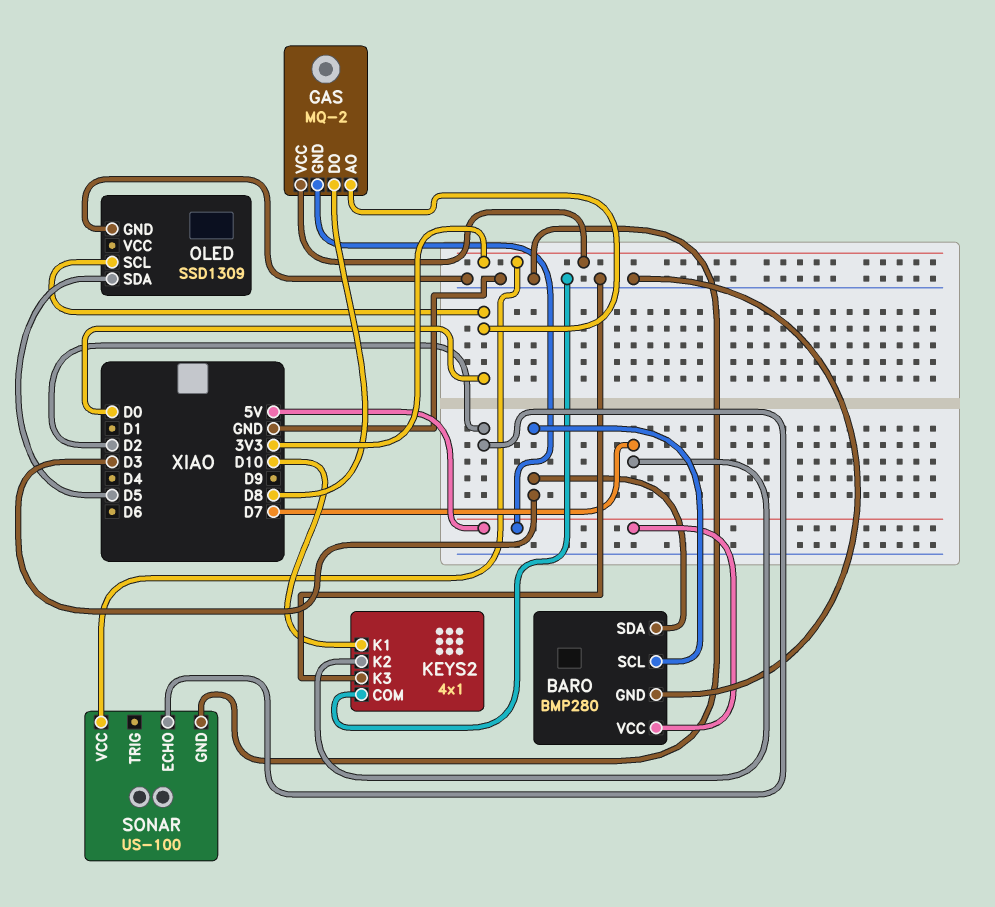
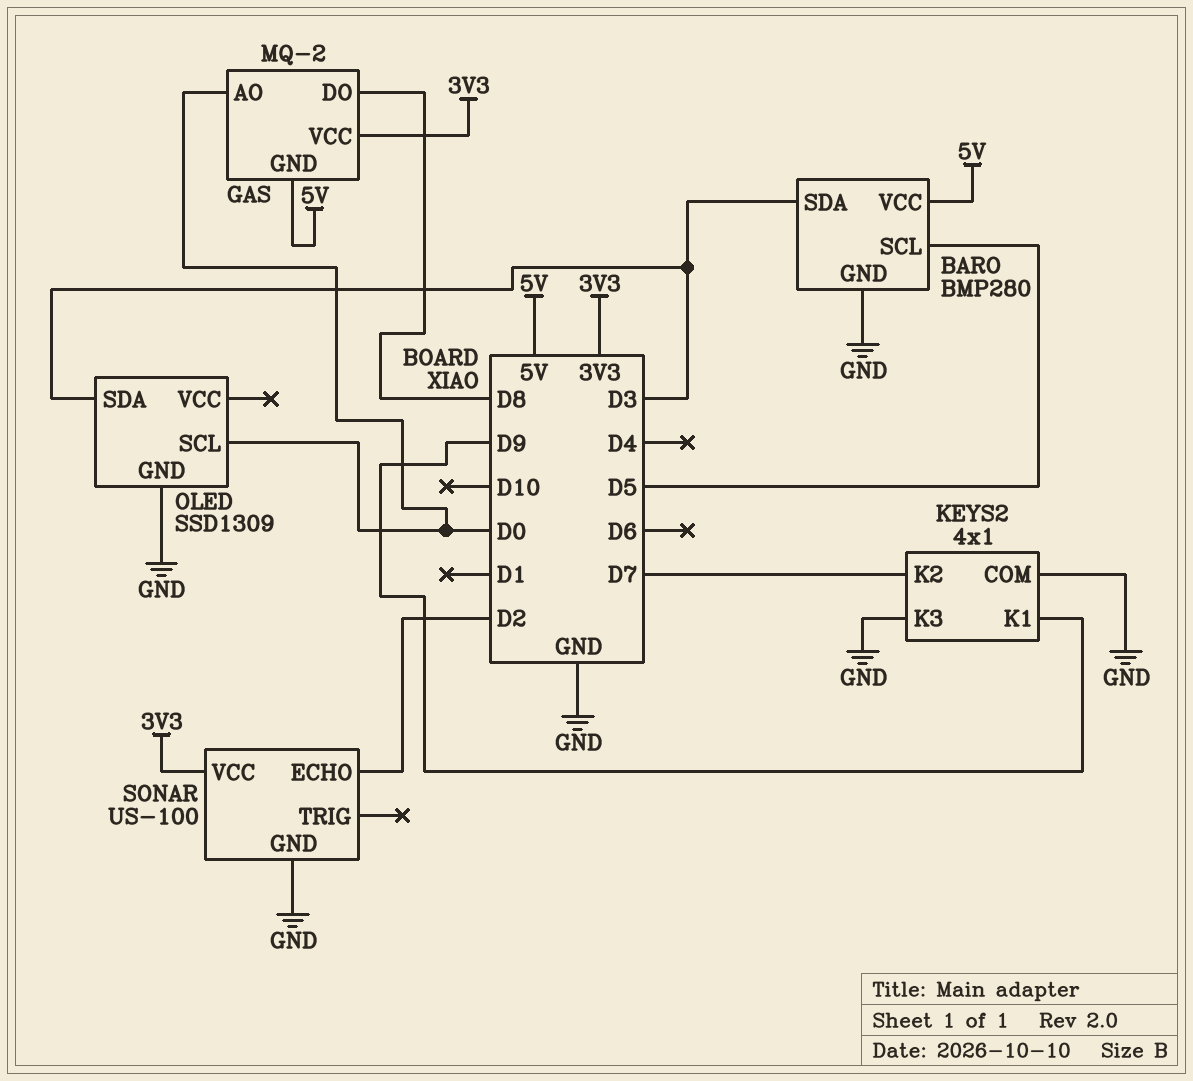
BARO pin SCL: D3 -> D5
KEYS2 pin K1: D10 -> D9
OLED pin SDA: D5 -> D3

